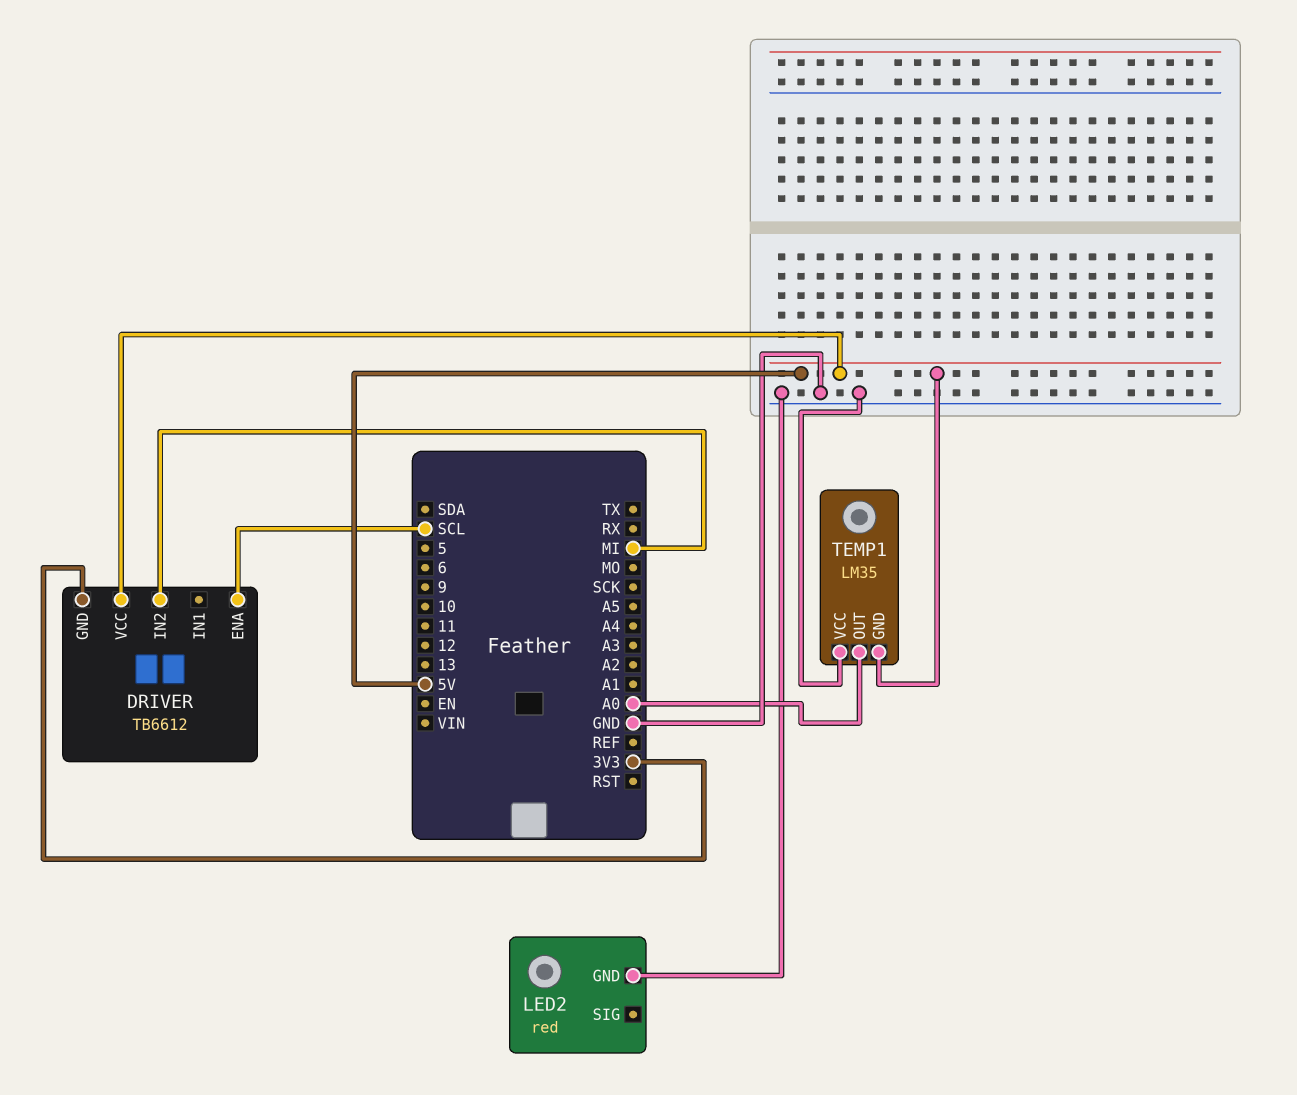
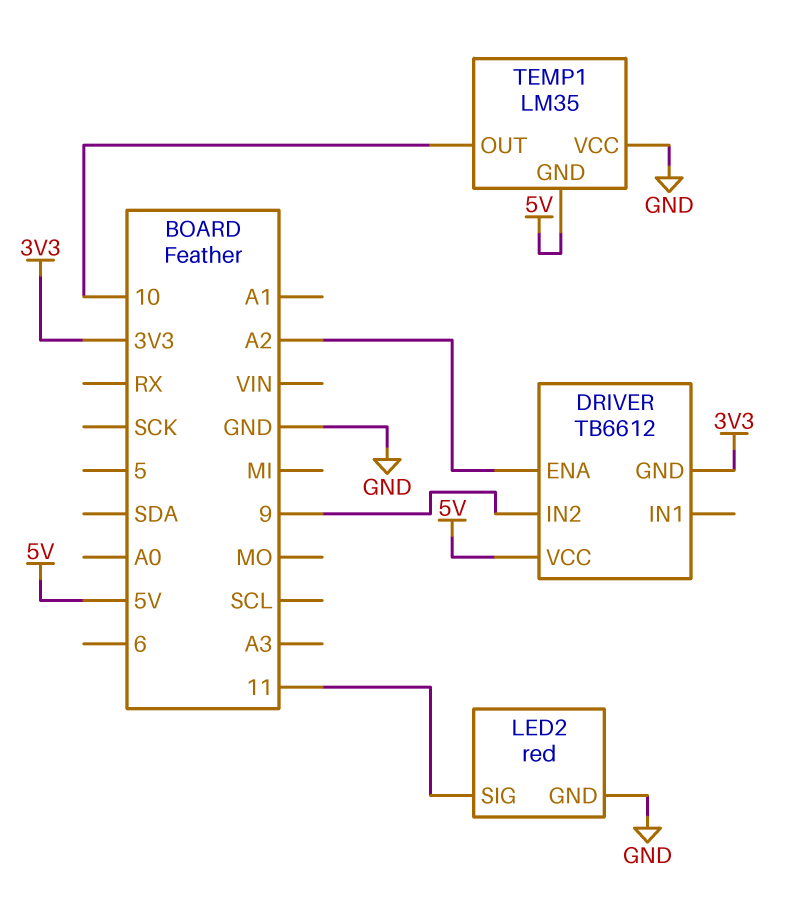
DRIVER pin ENA: SCL -> A2
DRIVER pin IN2: MI -> 9
LED2 pin SIG: none -> 11
TEMP1 pin OUT: A0 -> 10

